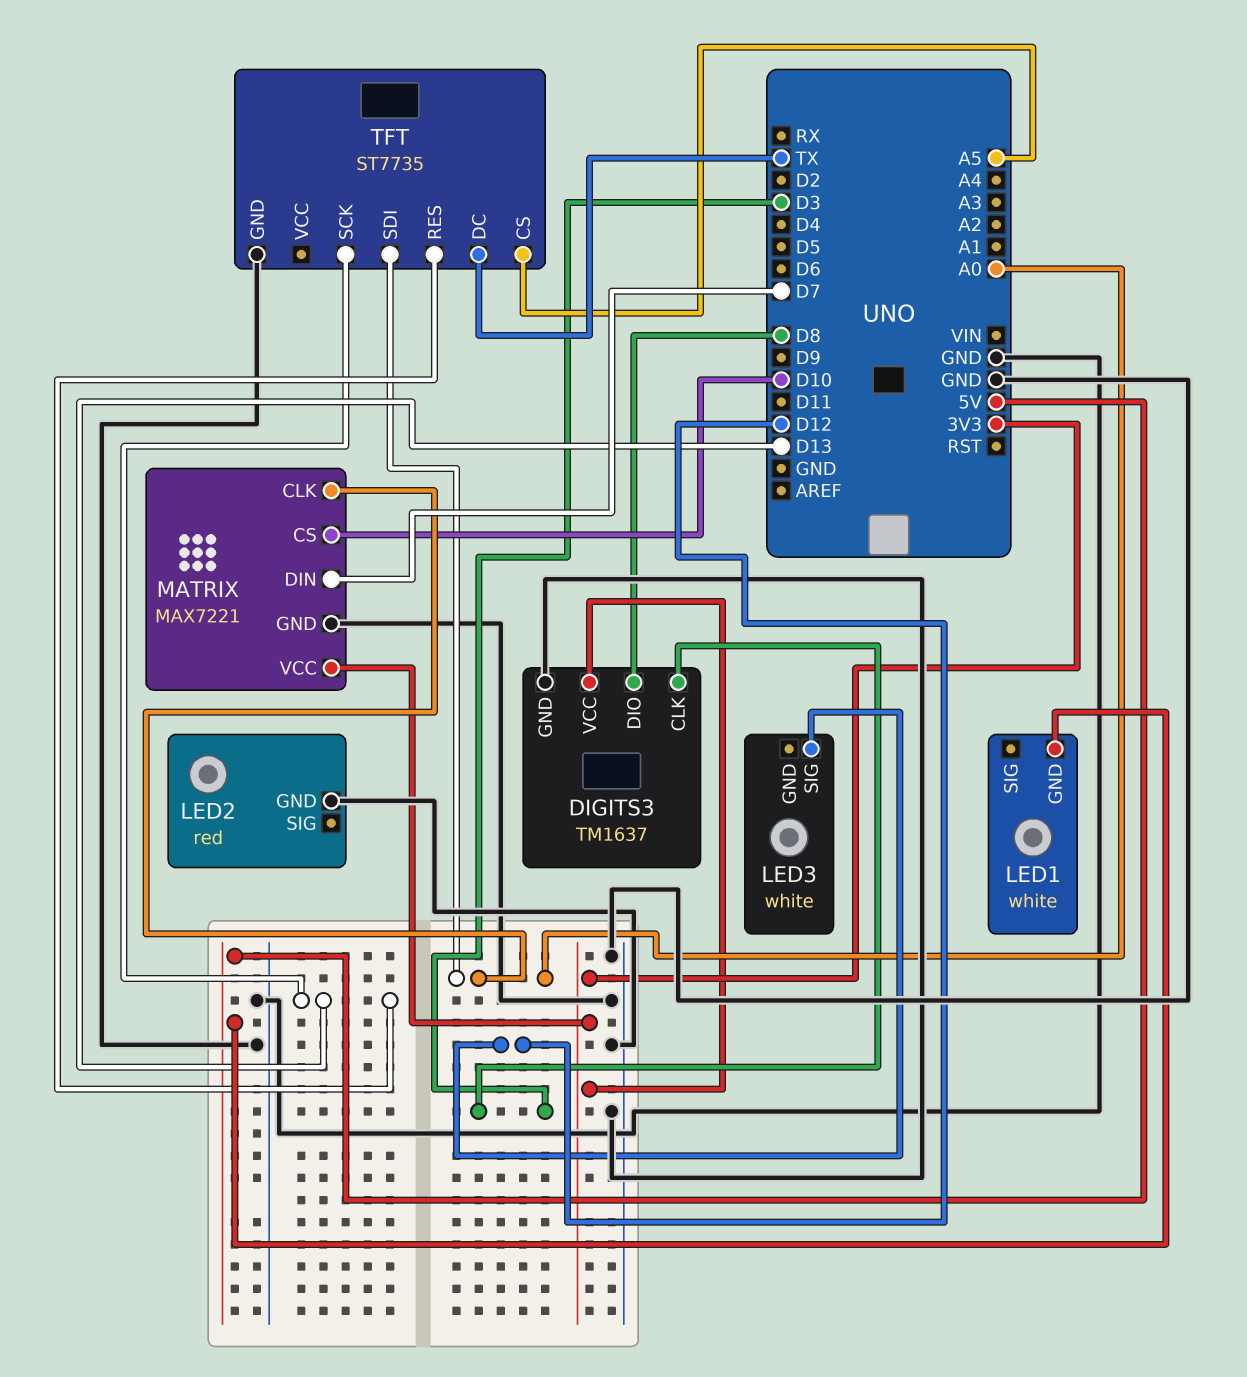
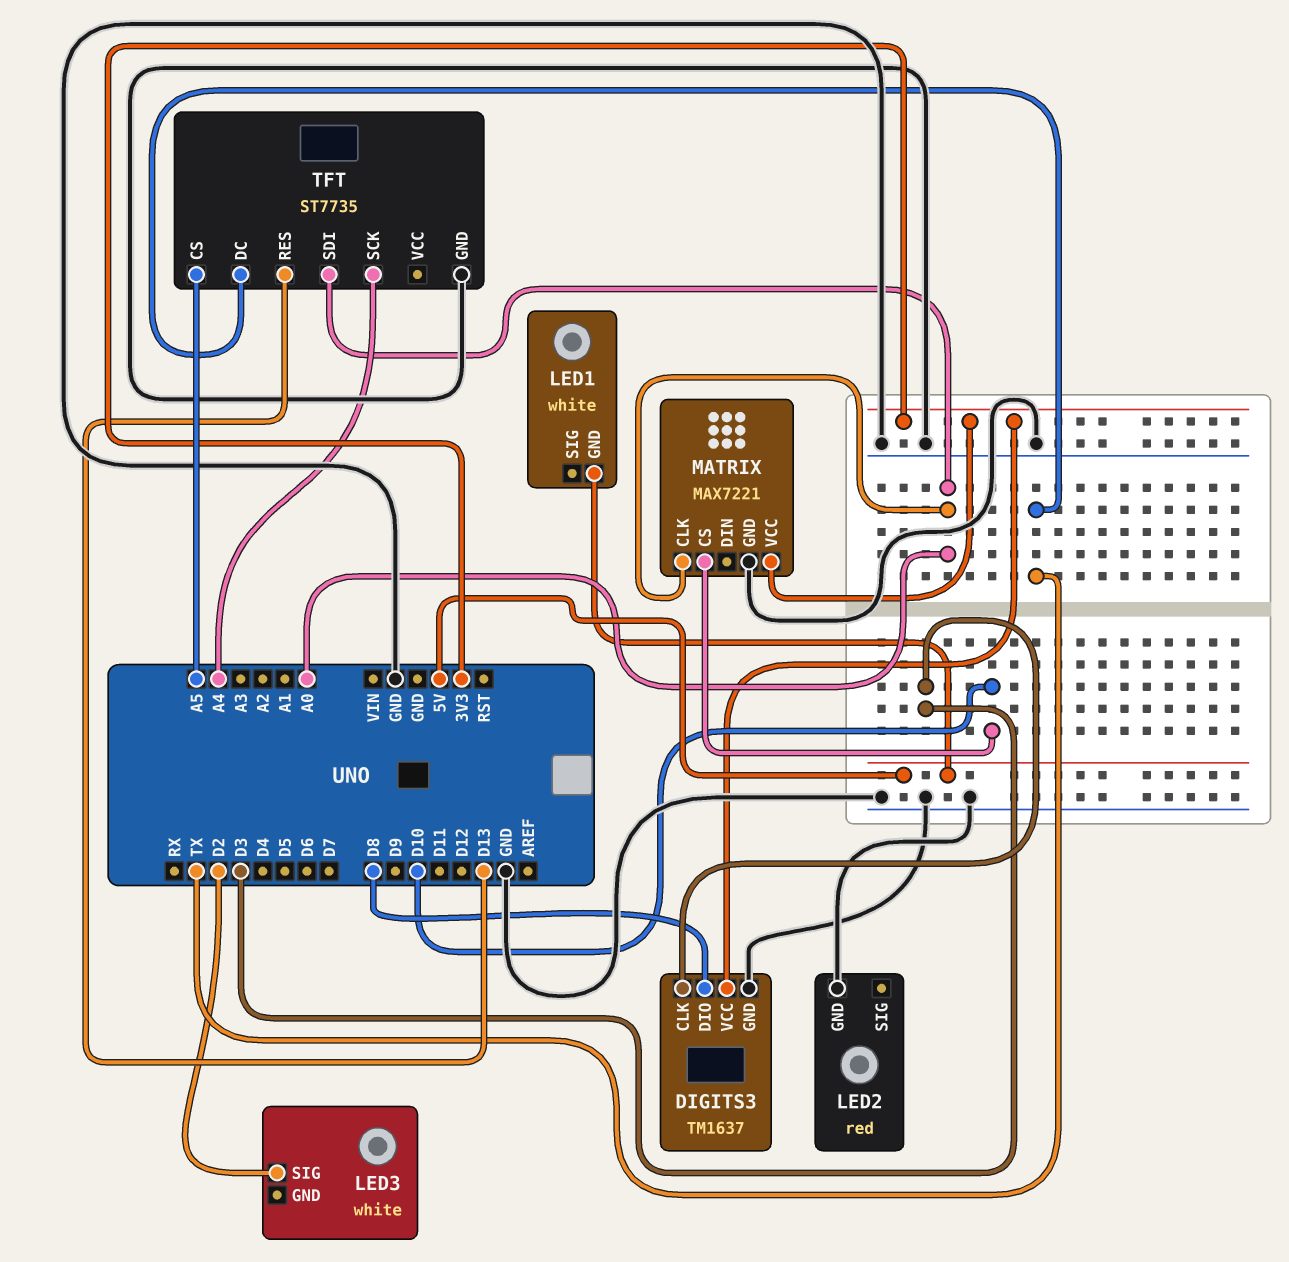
LED3 pin SIG: D12 -> D2
MATRIX pin DIN: D7 -> none
TFT pin SCK: D13 -> A4

